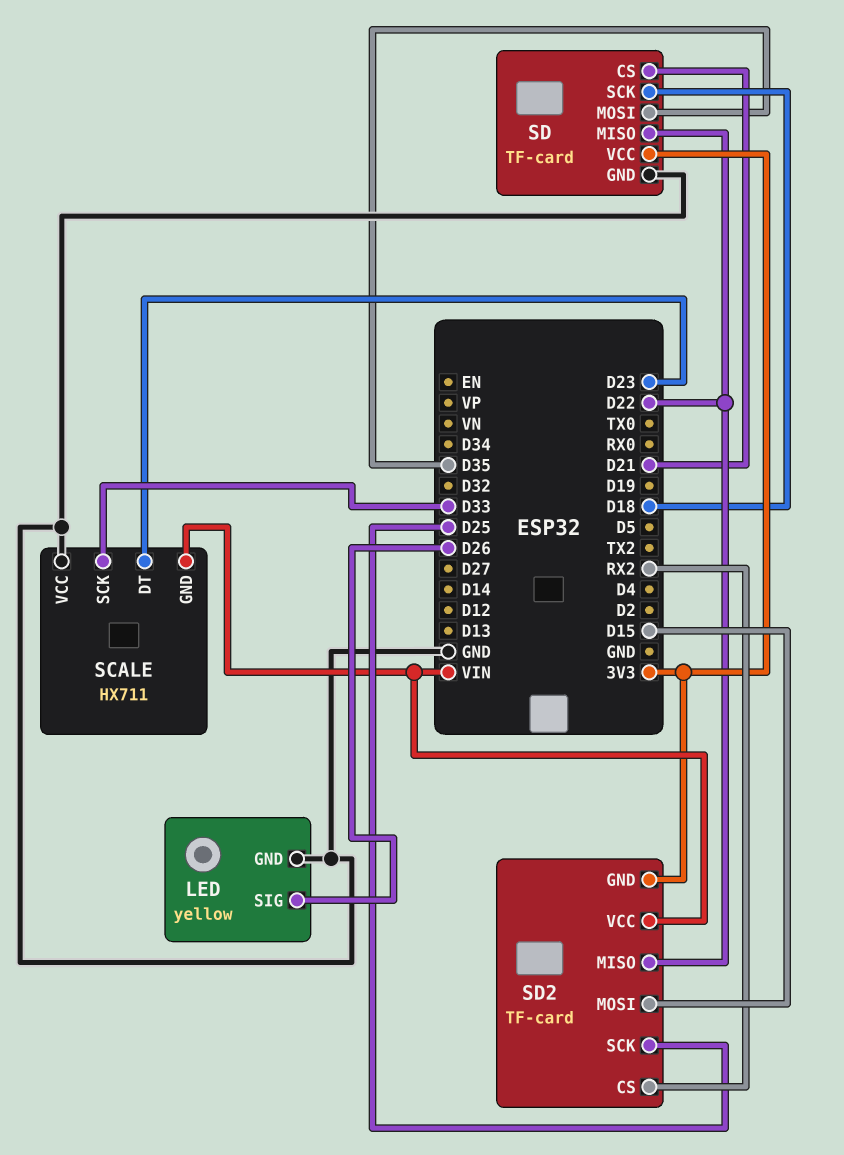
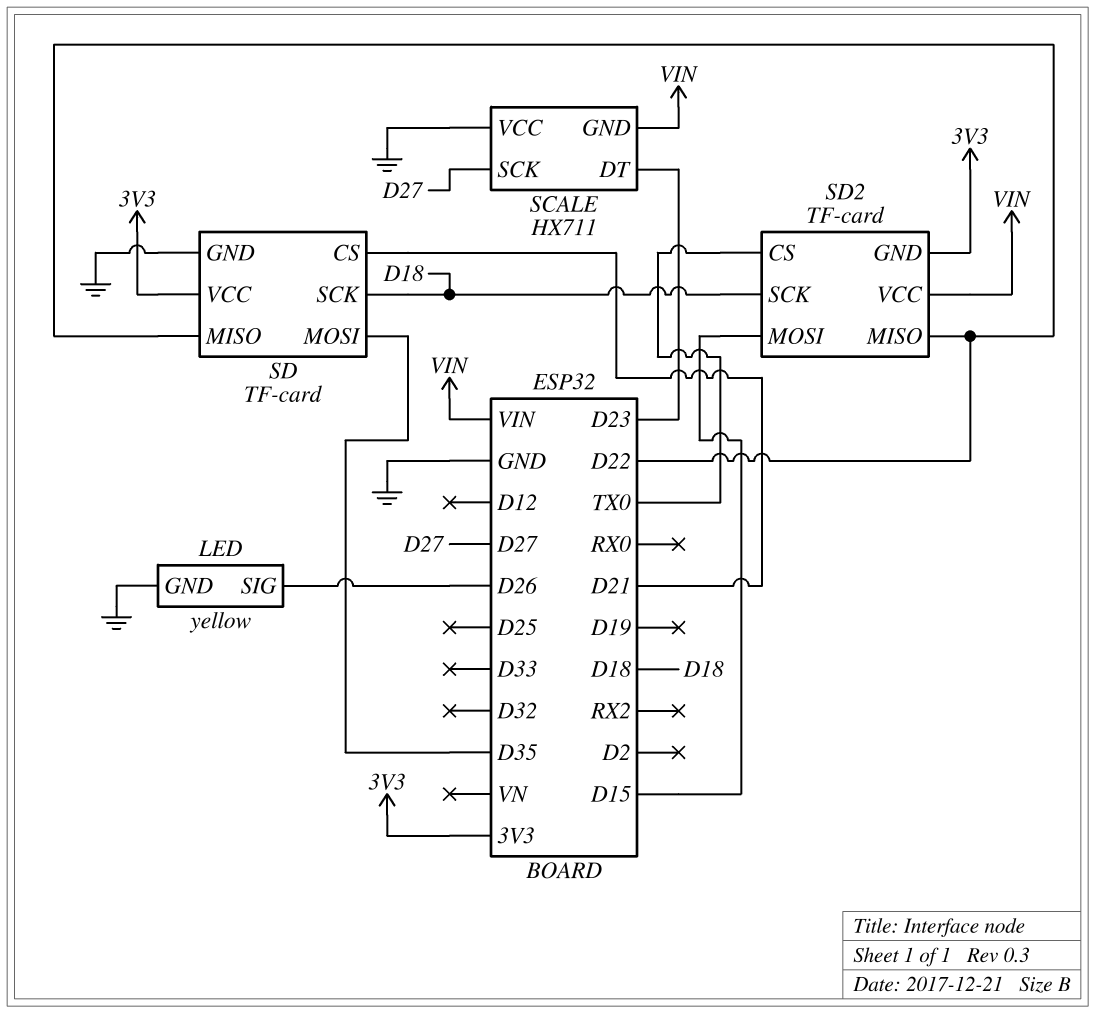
SCALE pin SCK: D33 -> D27
SD2 pin CS: RX2 -> TX0
SD2 pin SCK: D25 -> D18

